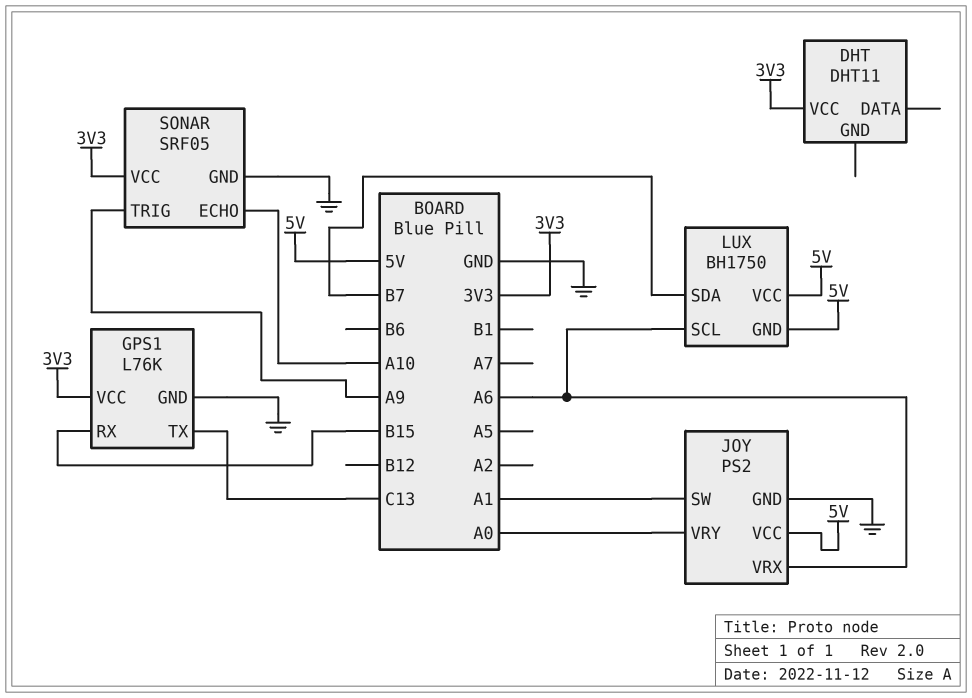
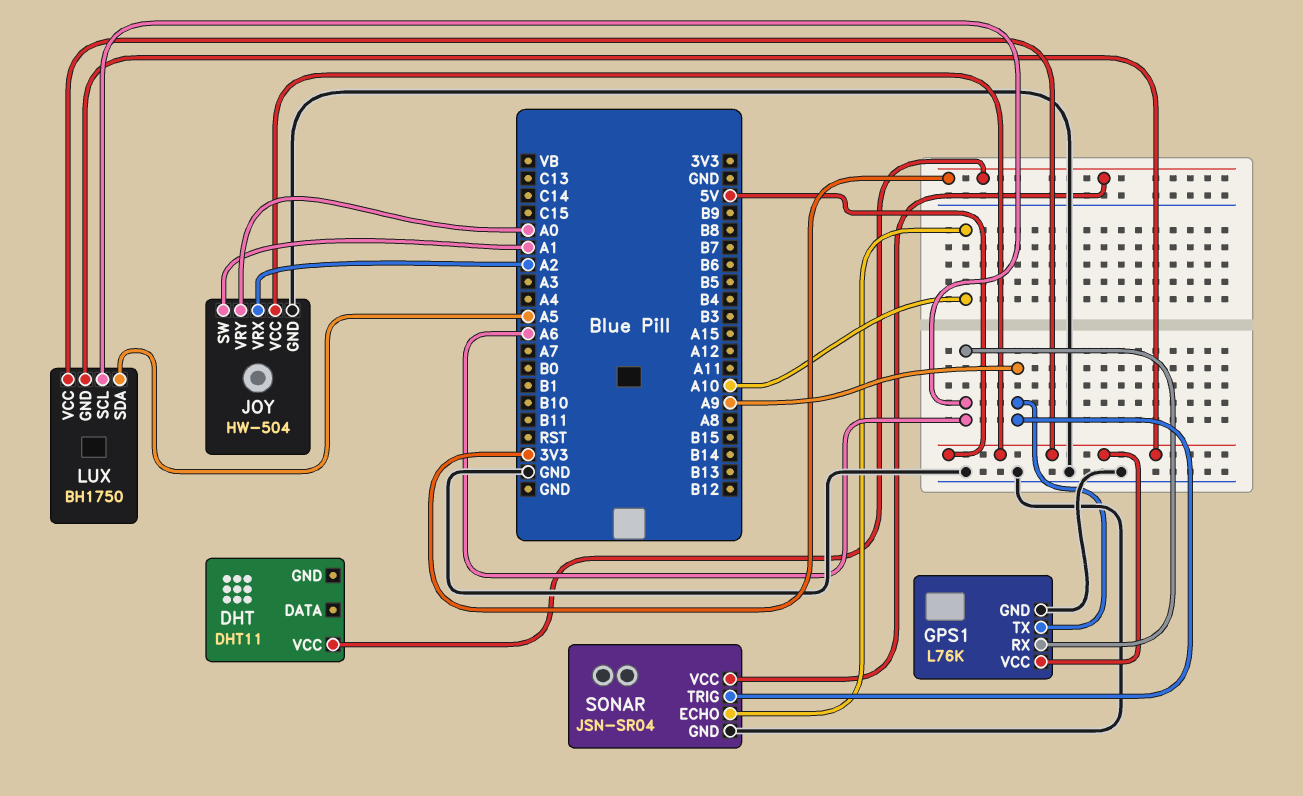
GPS1 pin RX: B15 -> A6
GPS1 pin TX: C13 -> A9
GPS1 pin VCC: 3V3 -> 5V
JOY: PS2 -> HW-504
JOY pin VRX: A6 -> A2
LUX pin SDA: B7 -> A5
SONAR: SRF05 -> JSN-SR04

